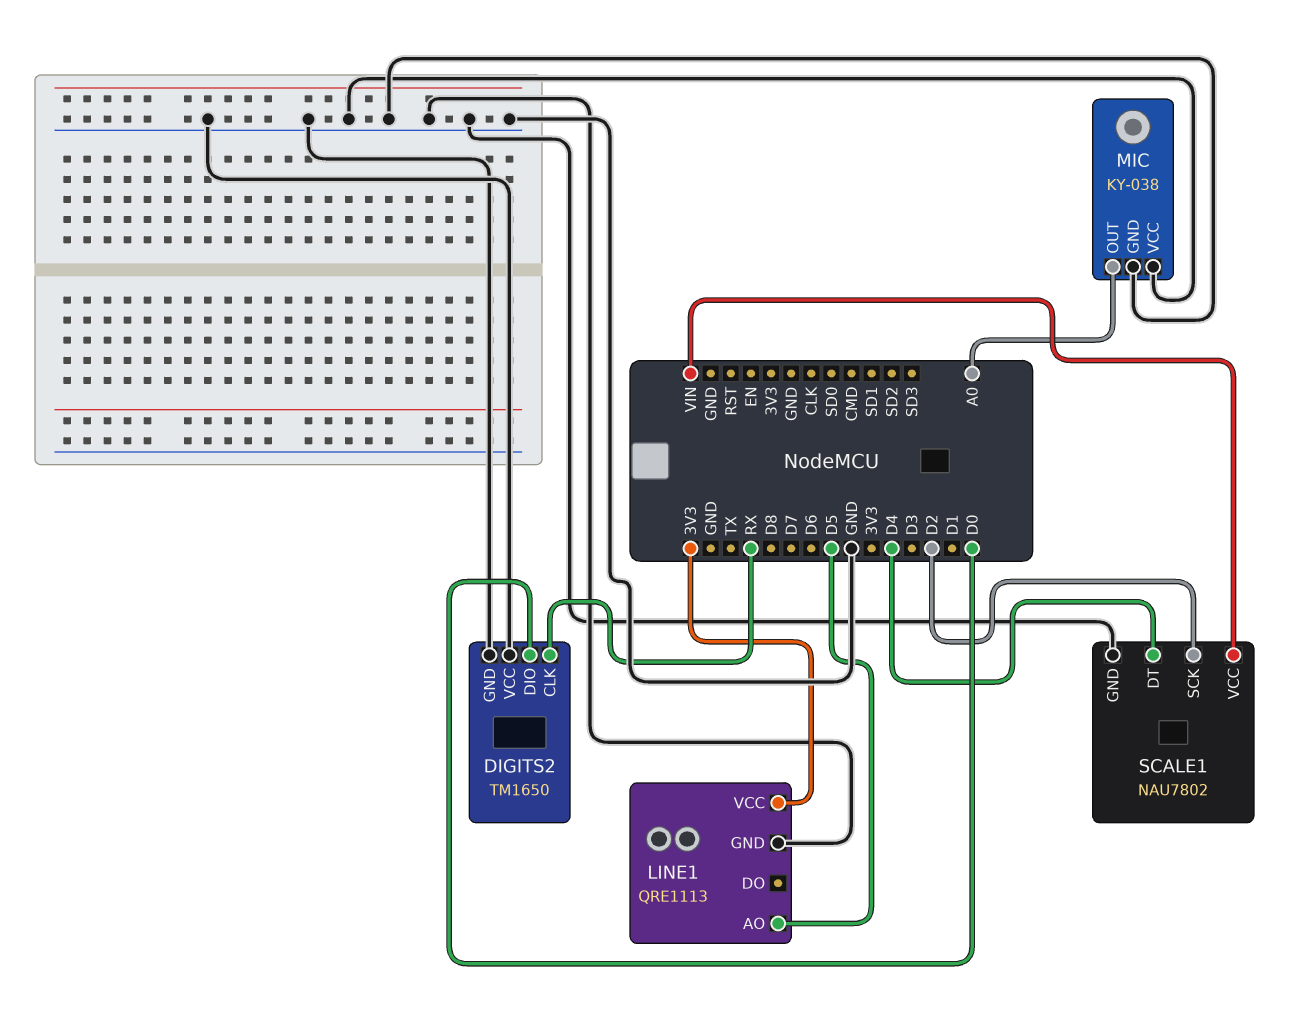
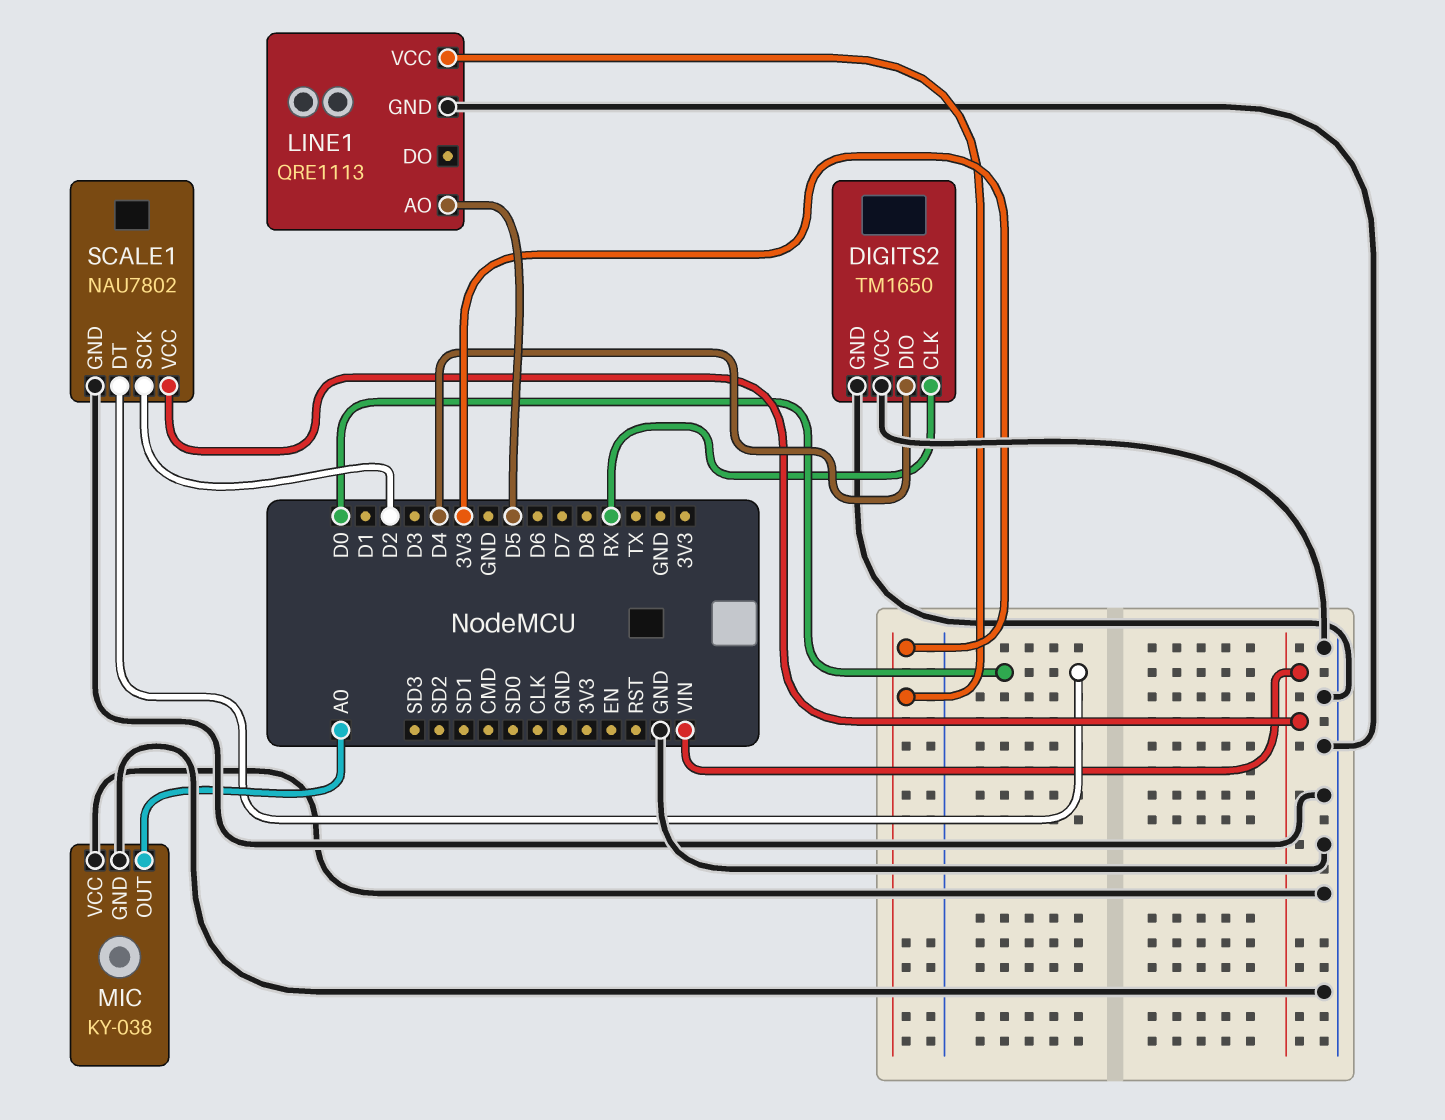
DIGITS2 pin DIO: D0 -> D4
SCALE1 pin DT: D4 -> D0

